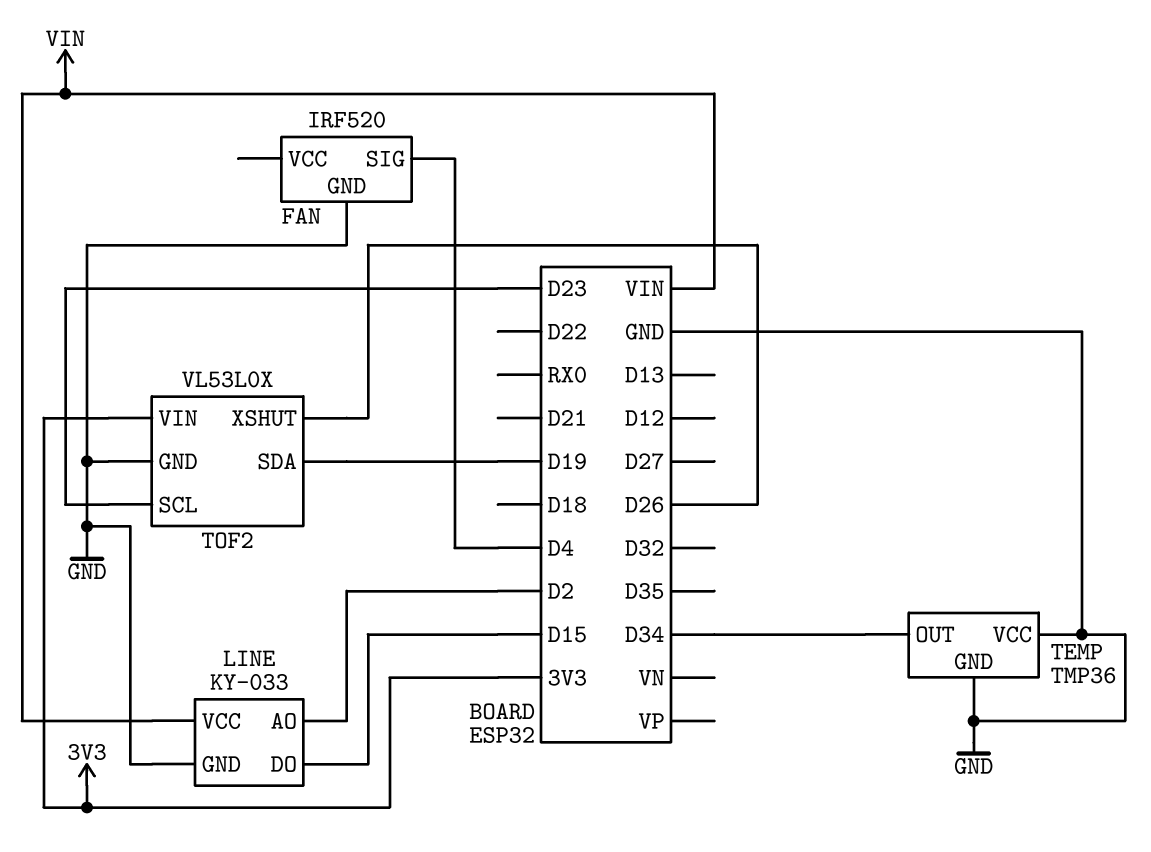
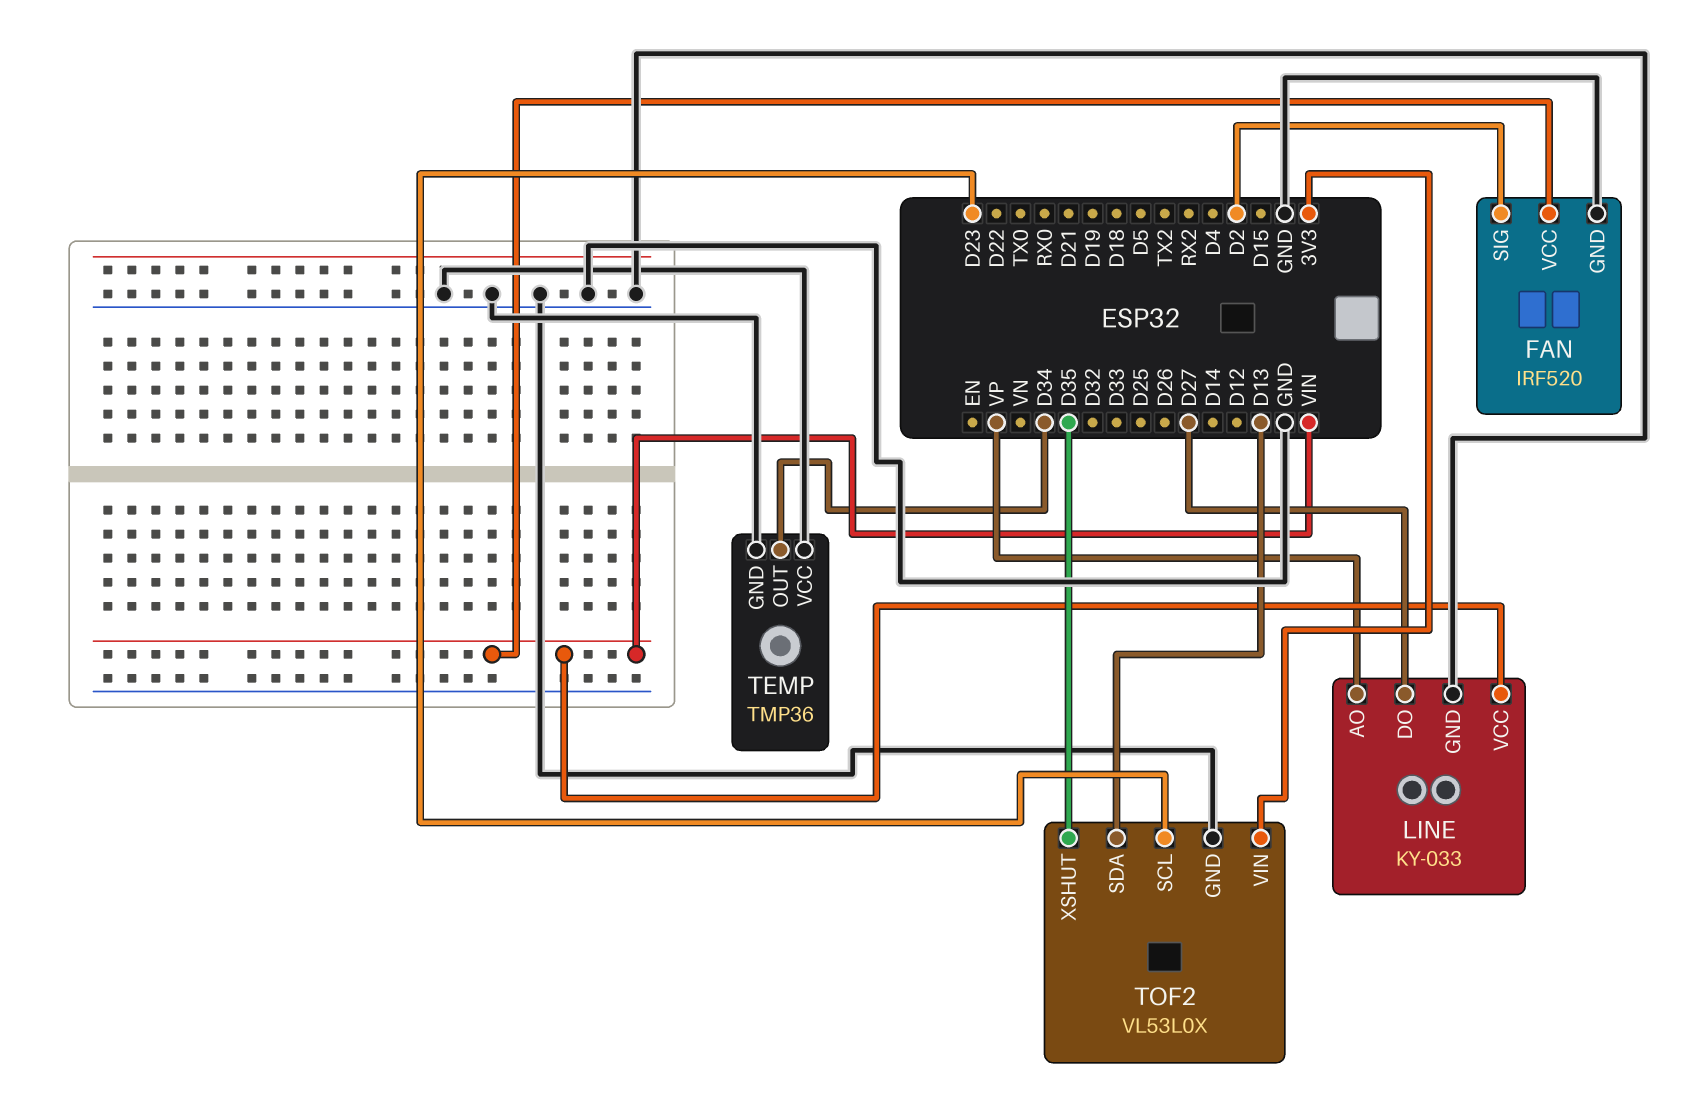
FAN pin SIG: D4 -> D2
FAN pin VCC: none -> VIN
LINE pin AO: D2 -> VP
LINE pin DO: D15 -> D27
TOF2 pin SDA: D19 -> D13
TOF2 pin XSHUT: D26 -> D35

